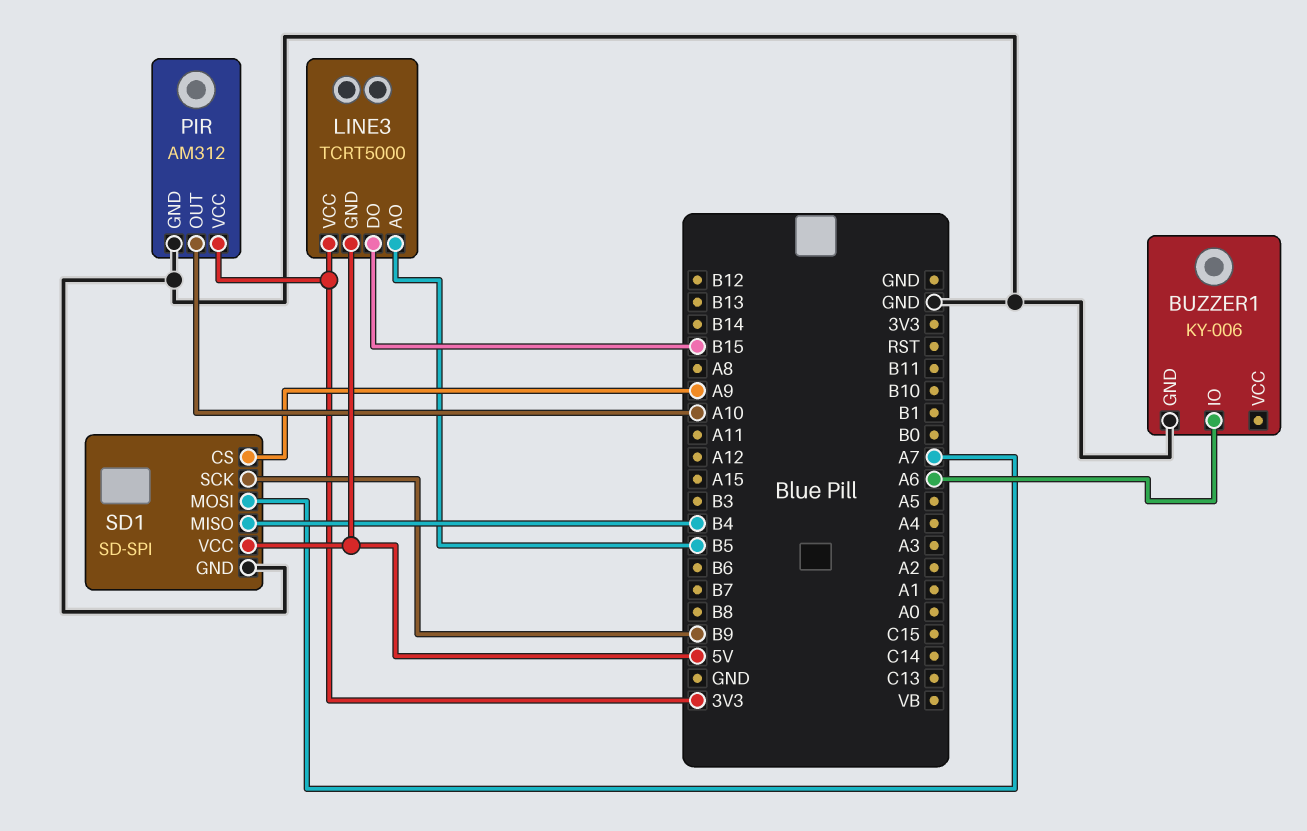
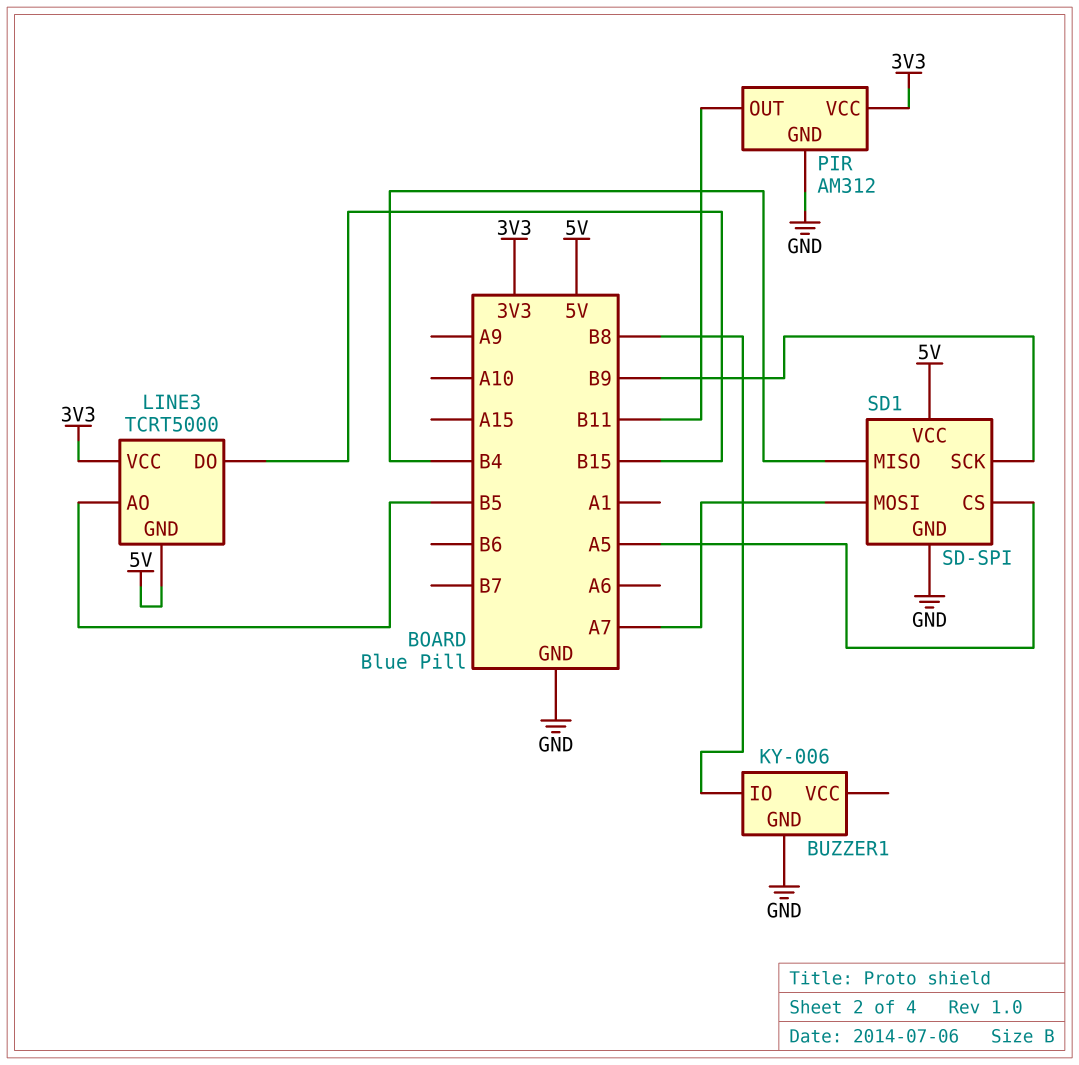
BUZZER1 pin IO: A6 -> B8
PIR pin OUT: A10 -> B11
SD1 pin CS: A9 -> A5

